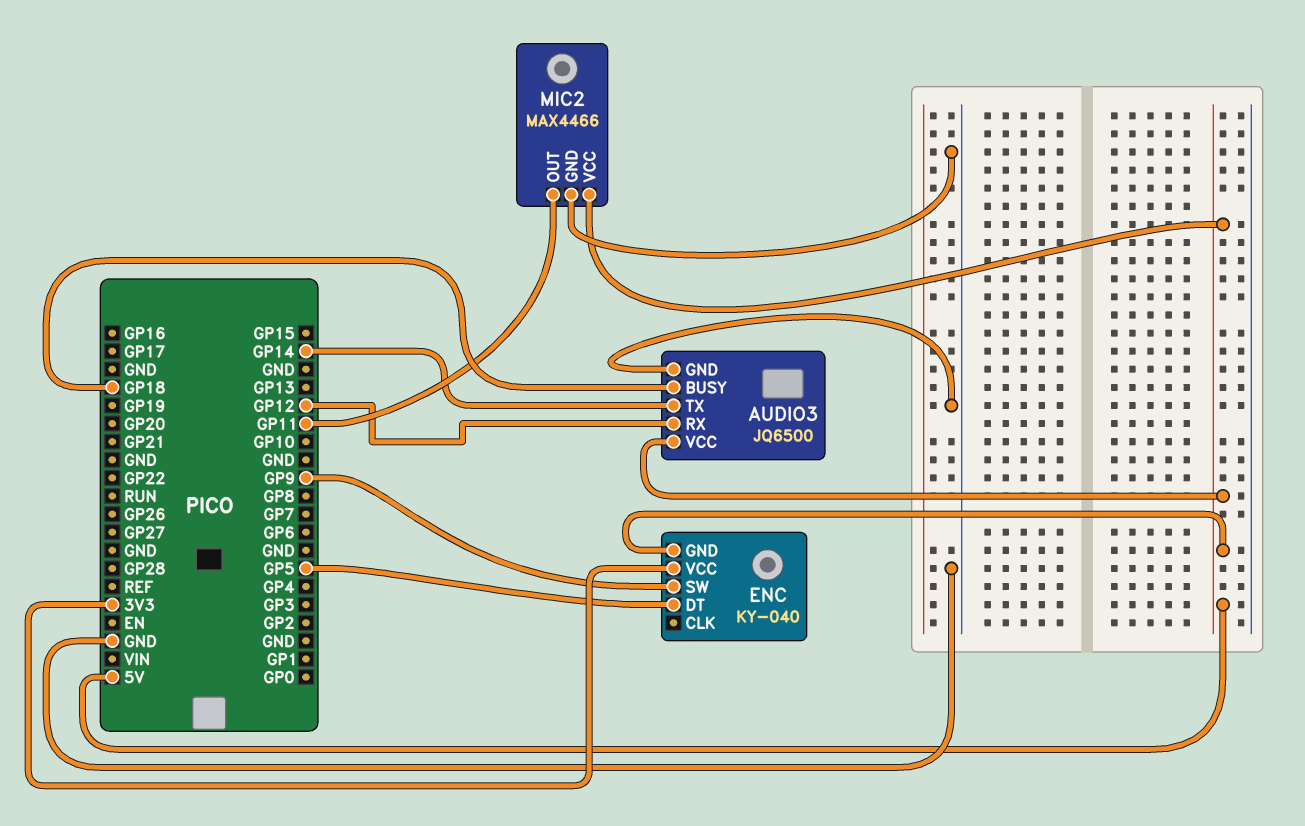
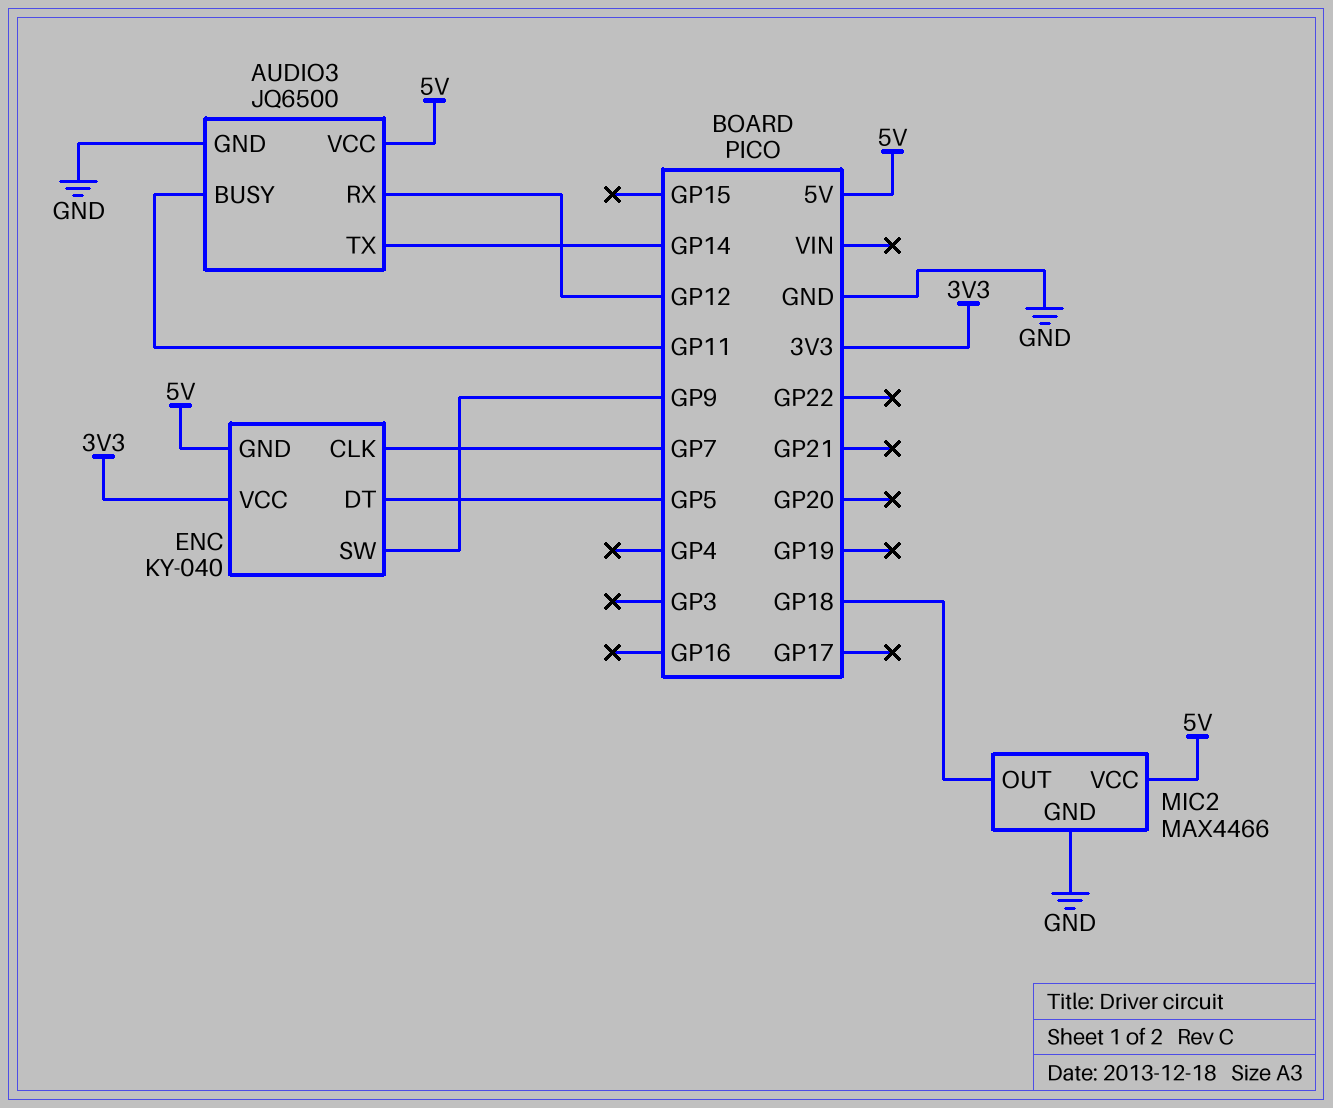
AUDIO3 pin BUSY: GP18 -> GP11
ENC pin CLK: none -> GP7
MIC2 pin OUT: GP11 -> GP18

